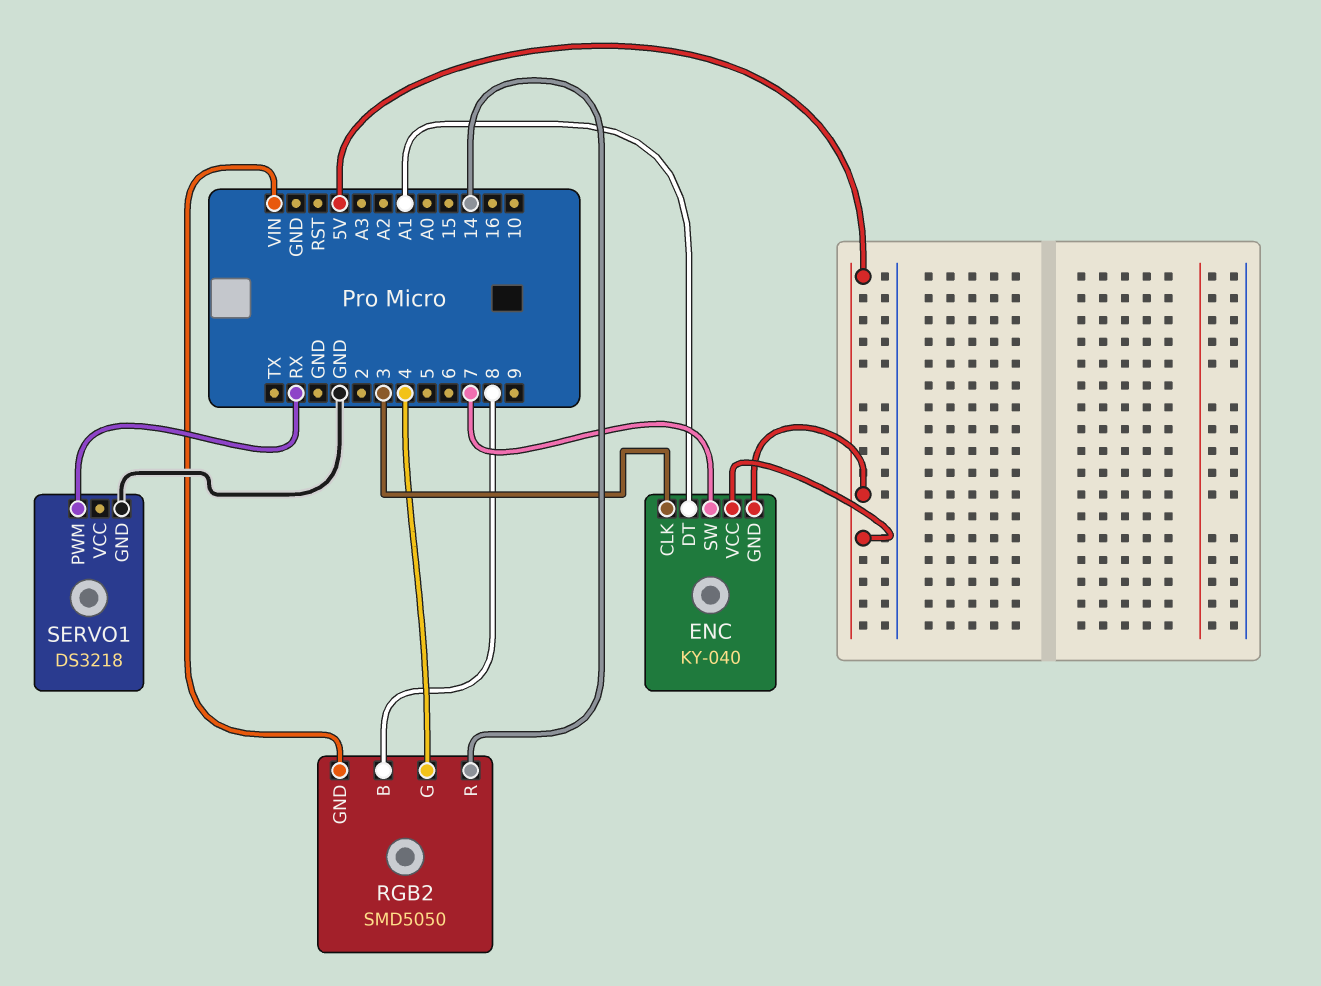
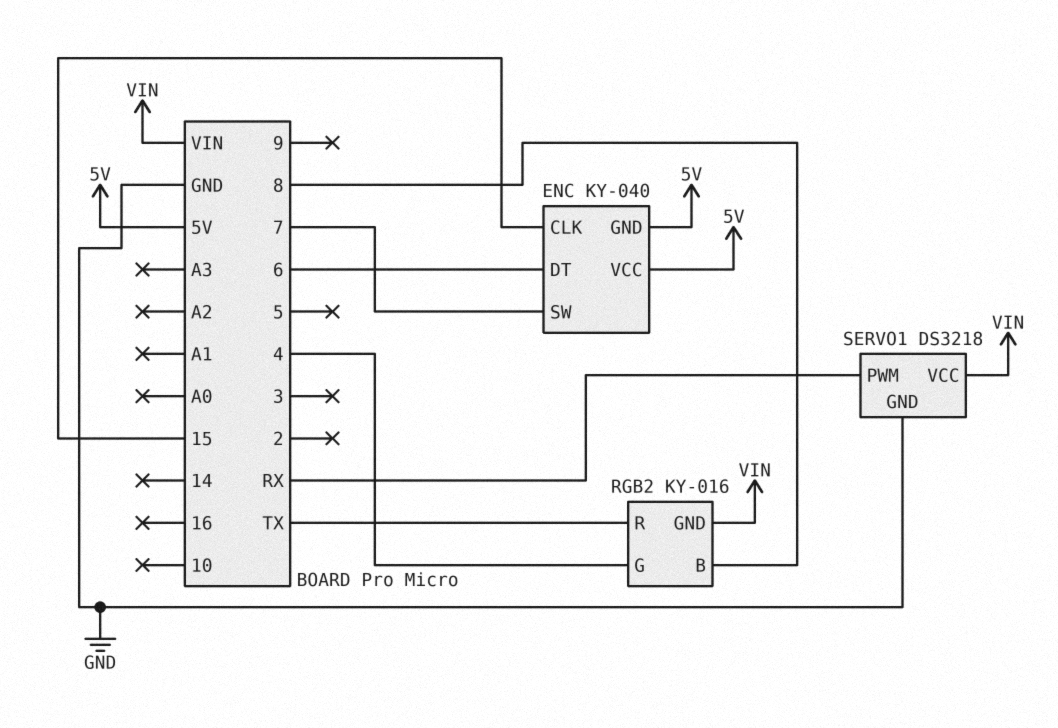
ENC pin CLK: 3 -> 15
ENC pin DT: A1 -> 6
RGB2: SMD5050 -> KY-016
RGB2 pin R: 14 -> TX
SERVO1 pin VCC: none -> VIN

